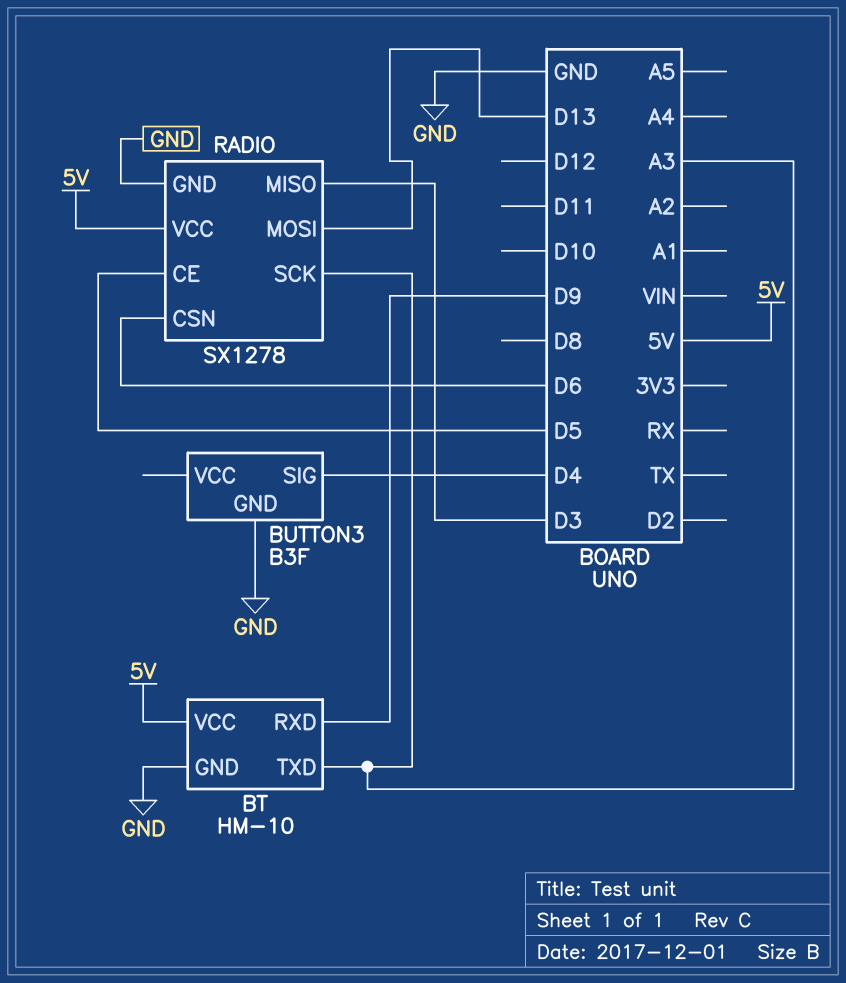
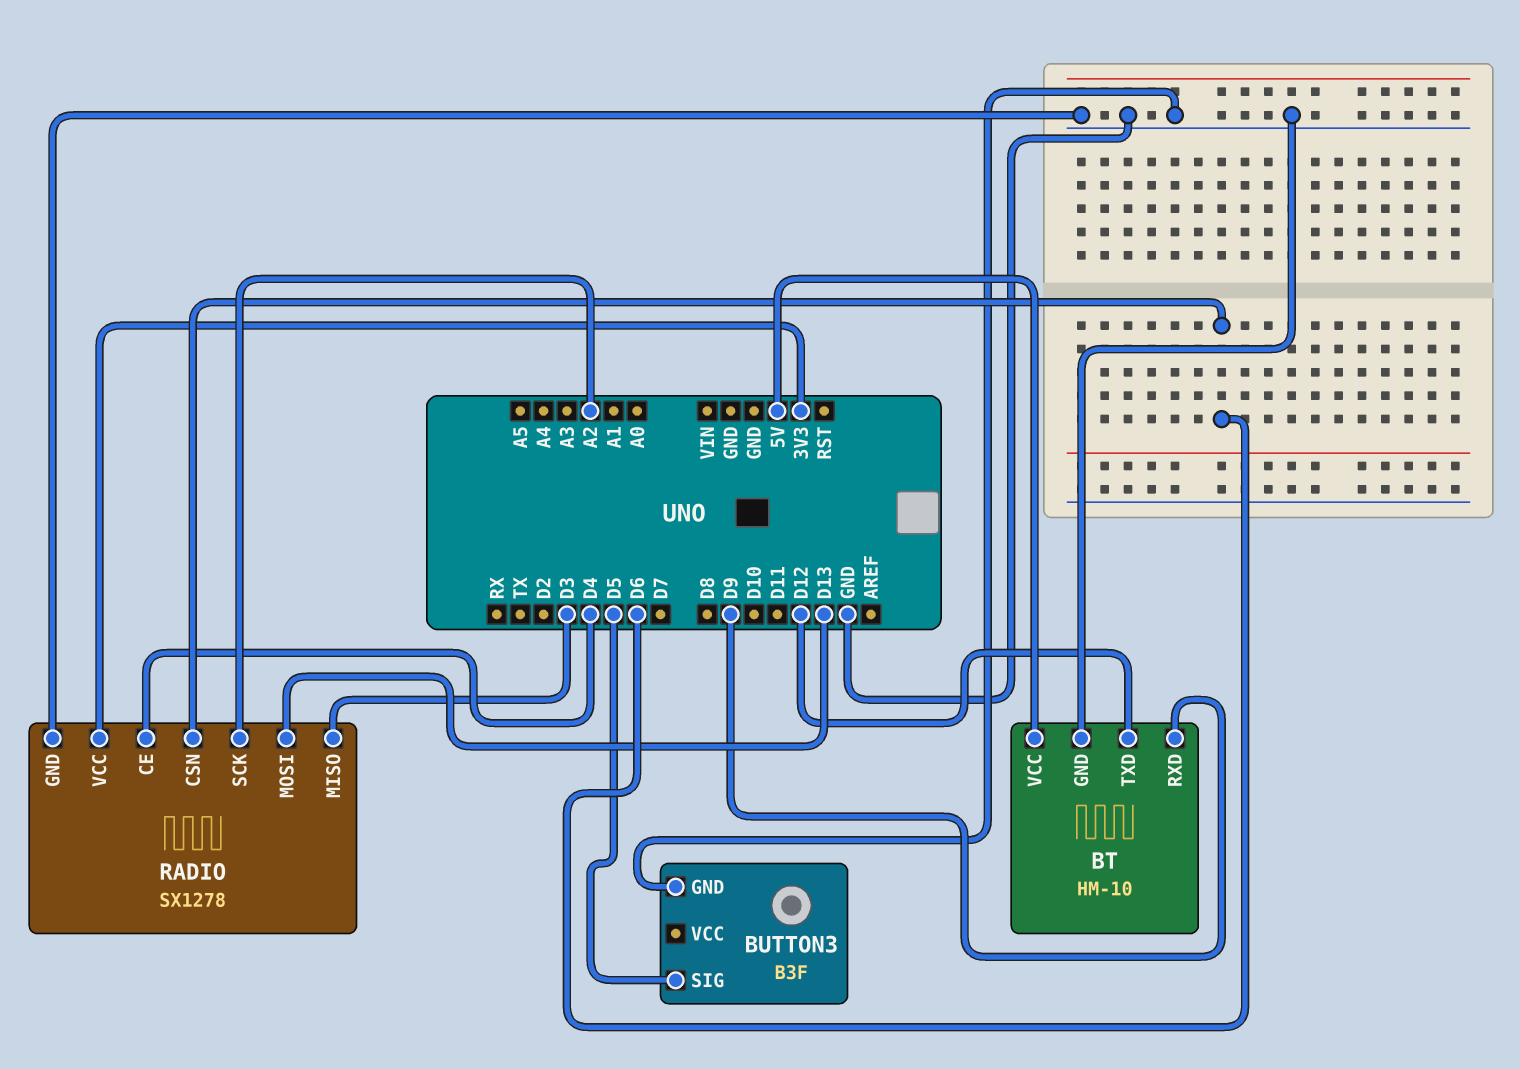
BT pin TXD: A3 -> D12
BUTTON3 pin SIG: D4 -> D5
RADIO pin CE: D5 -> D4
RADIO pin SCK: A3 -> A2
RADIO pin VCC: 5V -> 3V3

